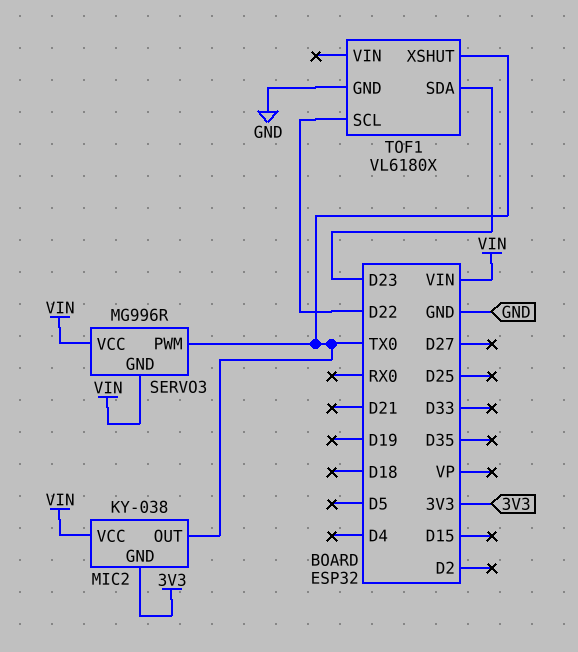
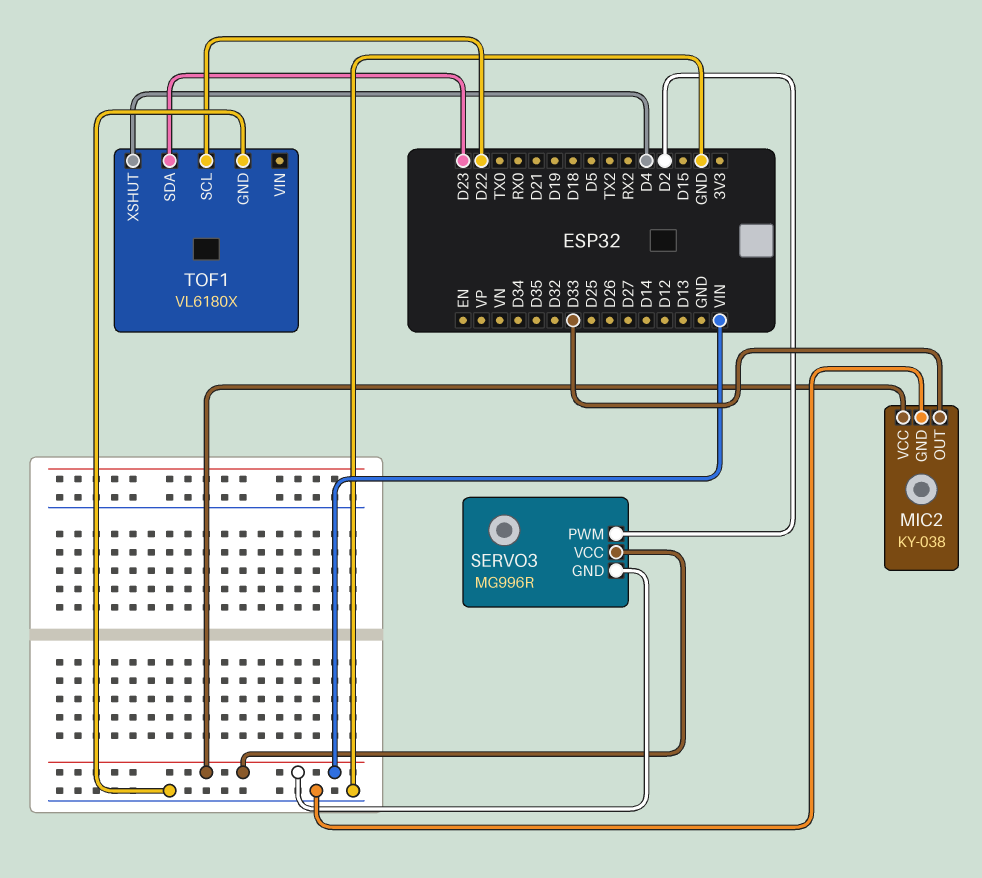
MIC2 pin GND: 3V3 -> GND
MIC2 pin OUT: TX0 -> D33
SERVO3 pin PWM: TX0 -> D2
TOF1 pin XSHUT: TX0 -> D4

